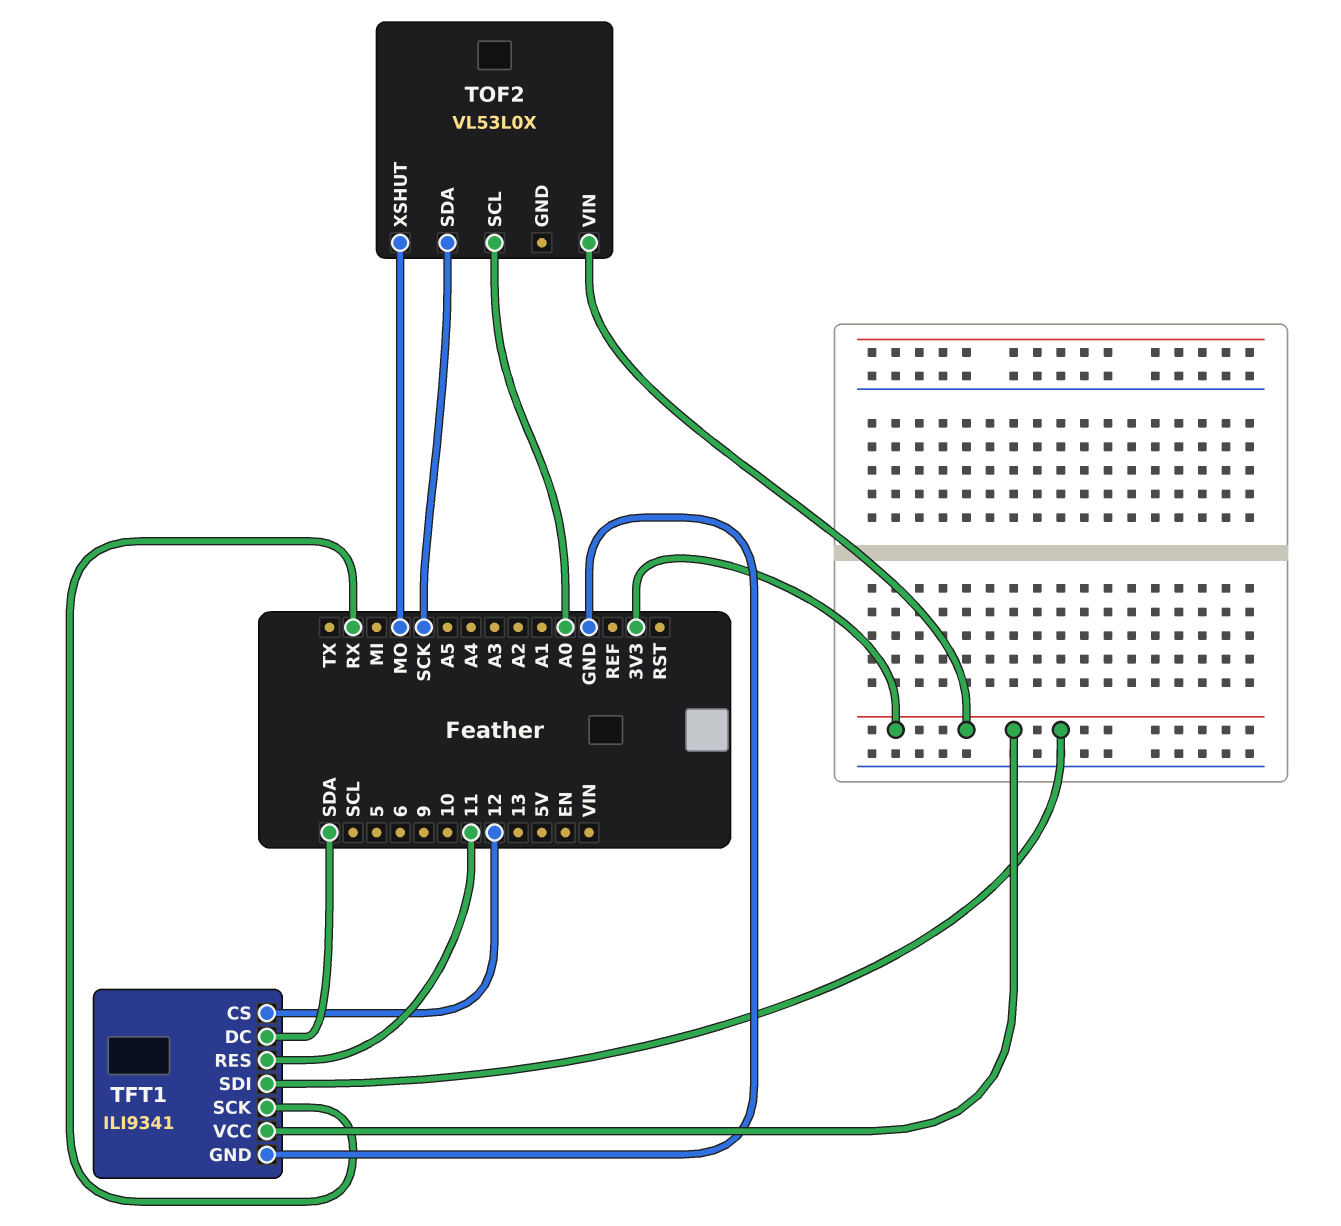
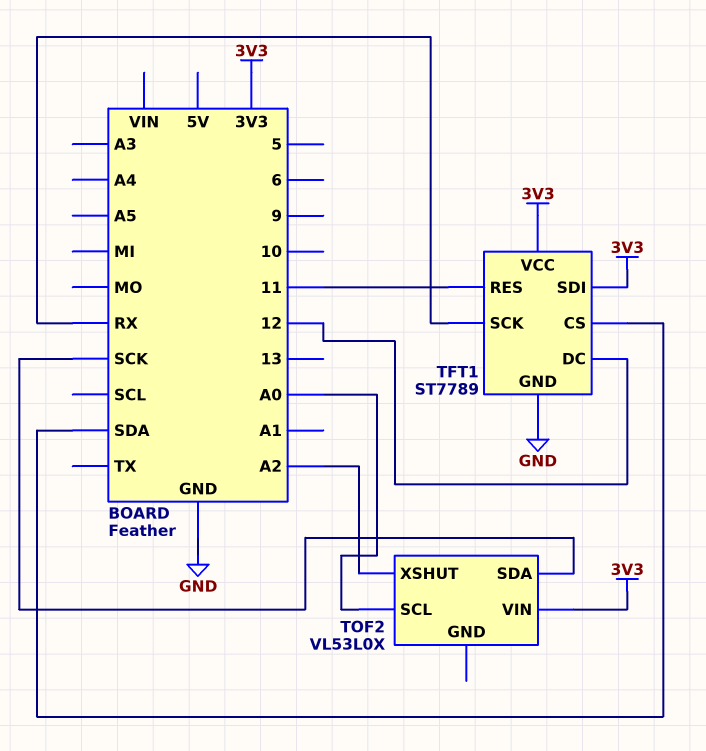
TFT1: ILI9341 -> ST7789
TFT1 pin CS: 12 -> SDA
TFT1 pin DC: SDA -> 12
TOF2 pin XSHUT: MO -> A2

